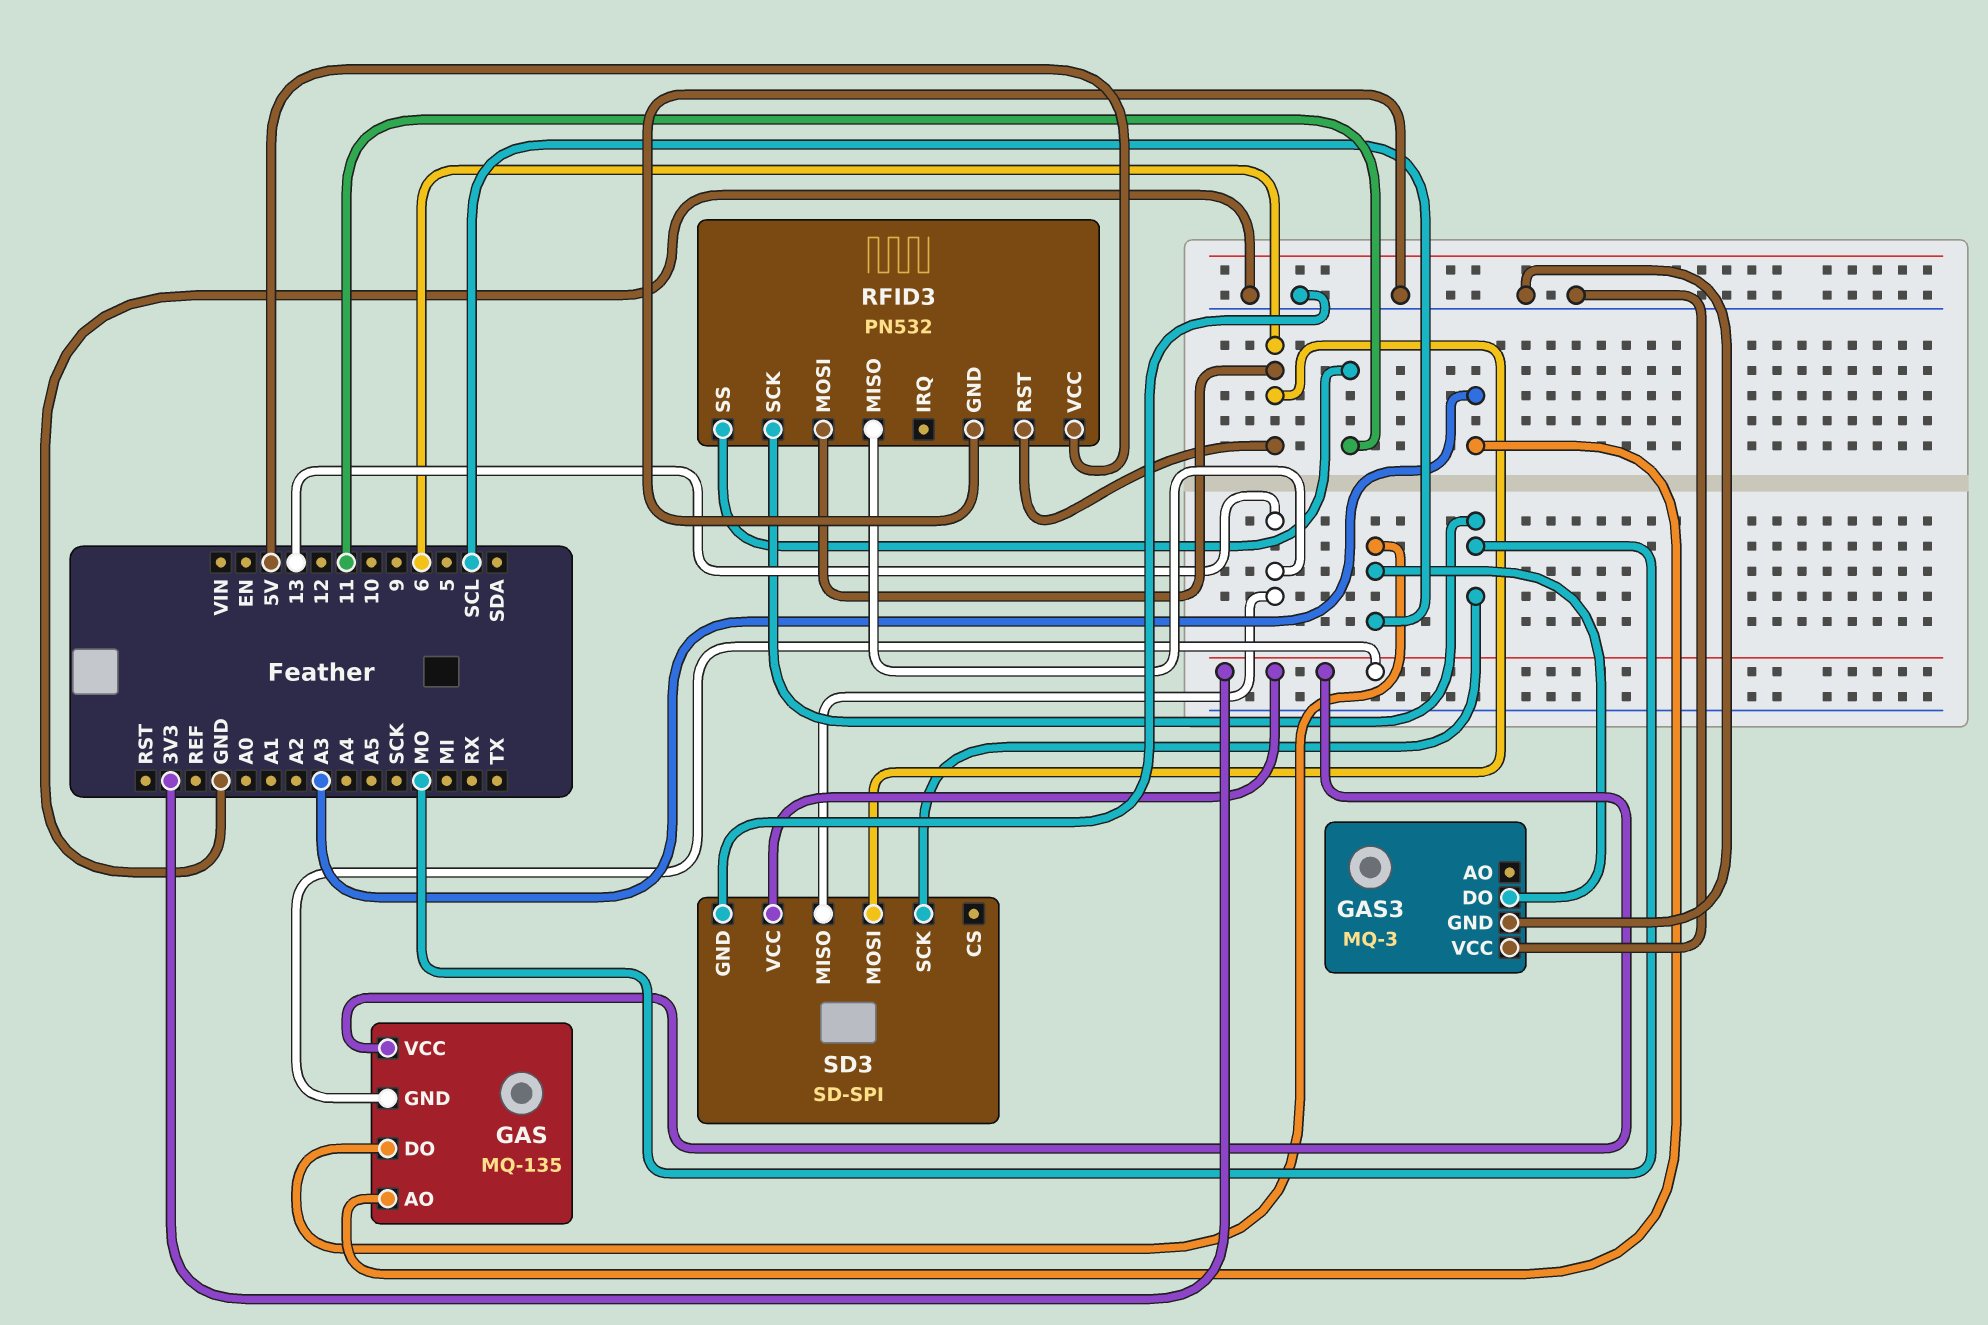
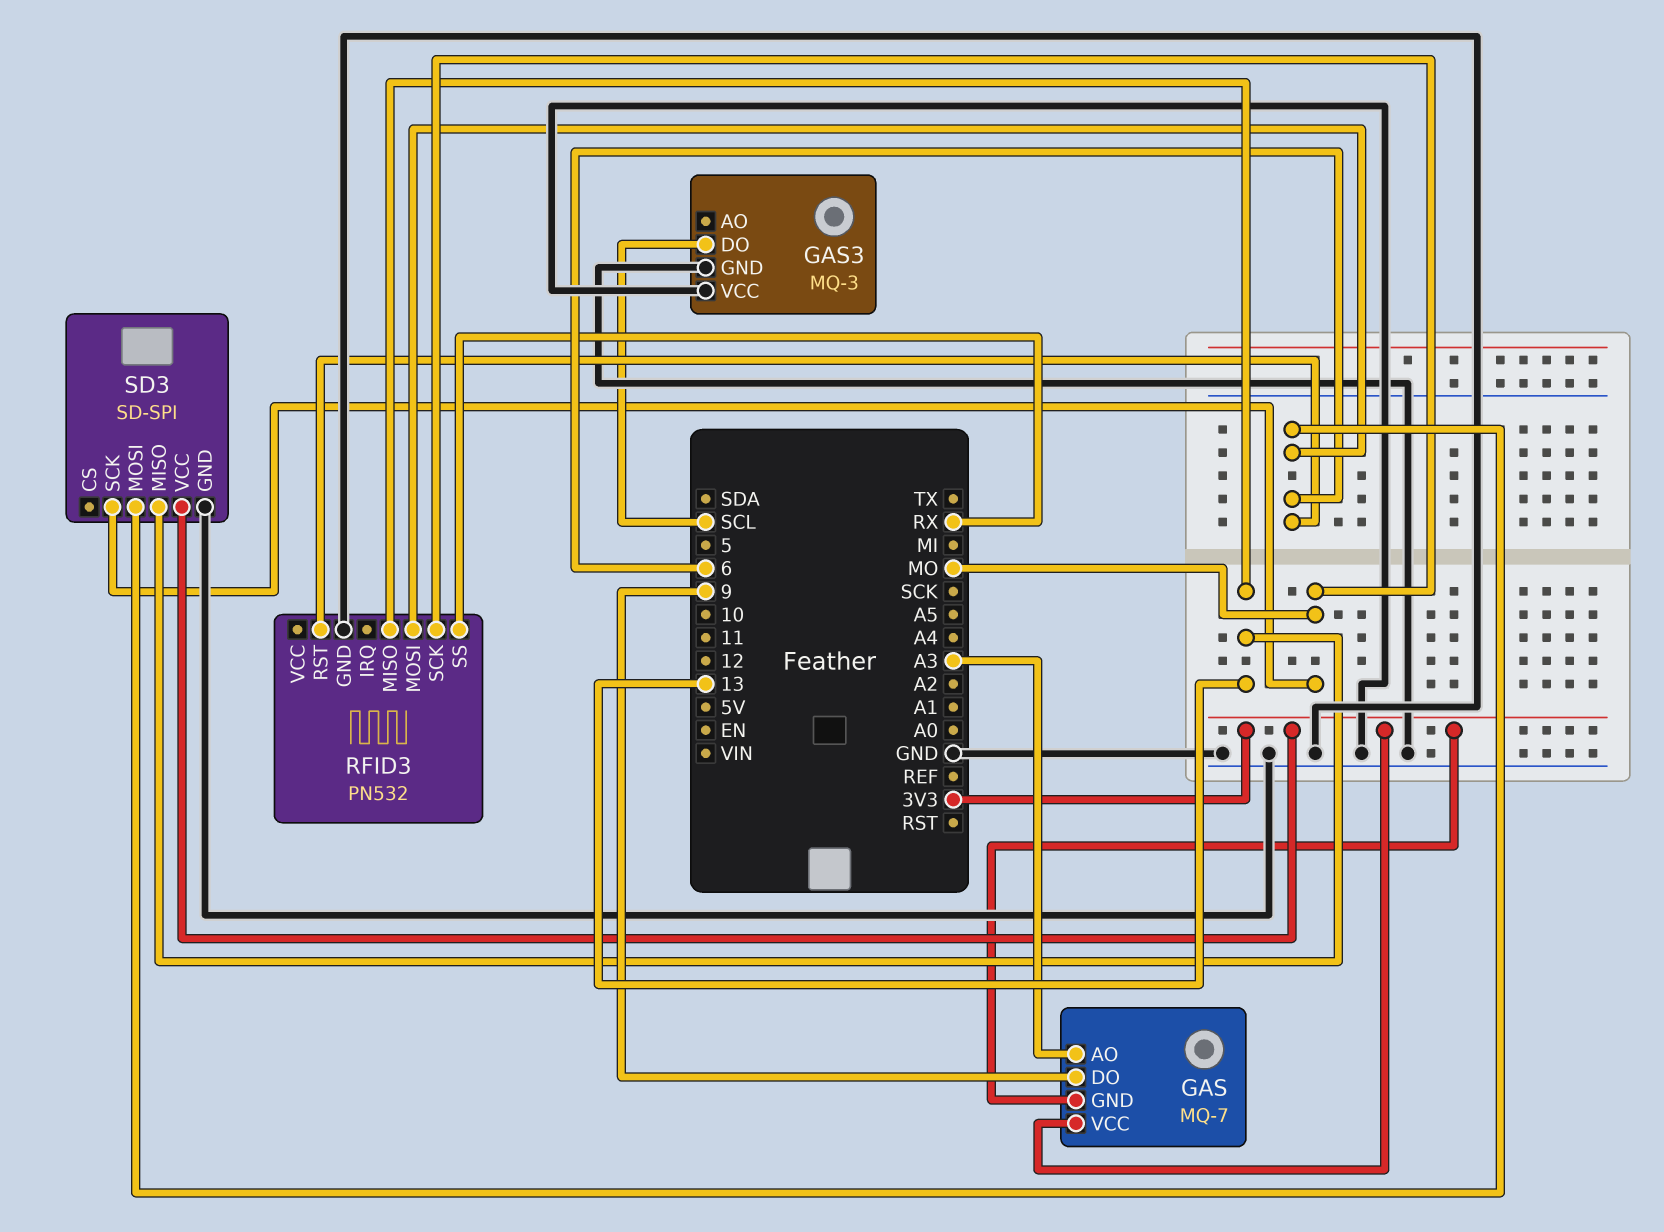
GAS: MQ-135 -> MQ-7
GAS pin DO: SCL -> 9
RFID3 pin SS: 11 -> RX
RFID3 pin VCC: 5V -> none

